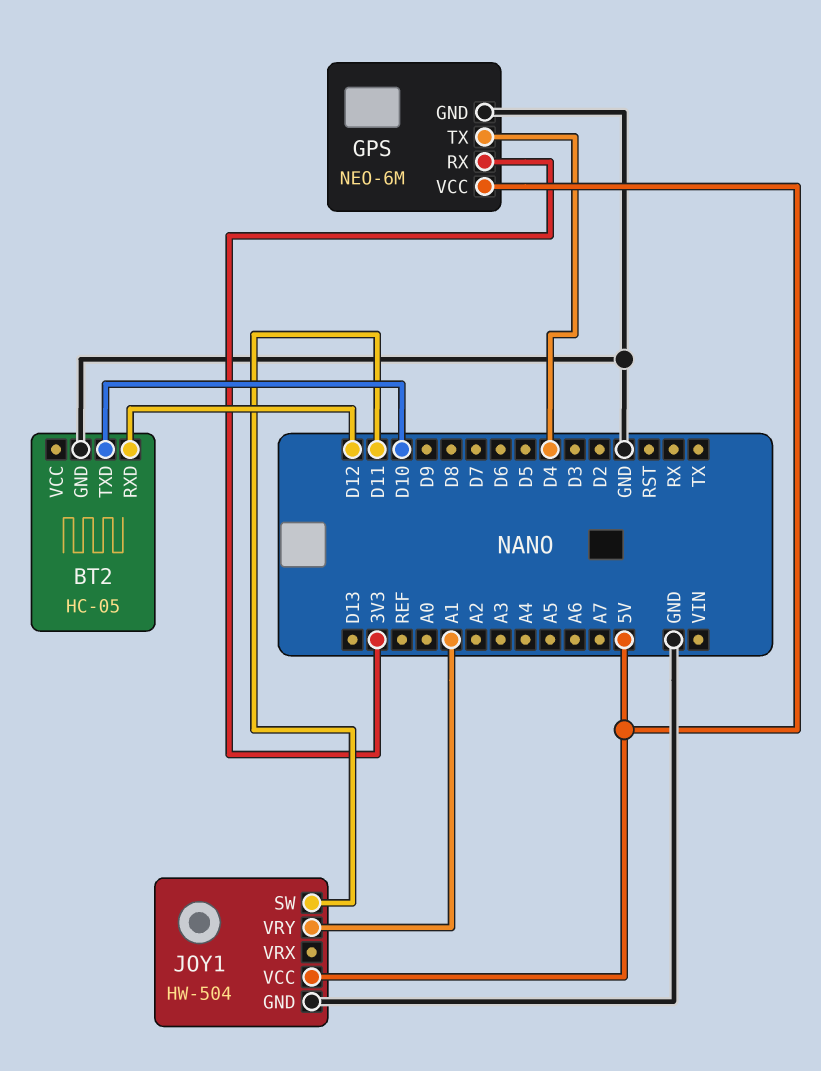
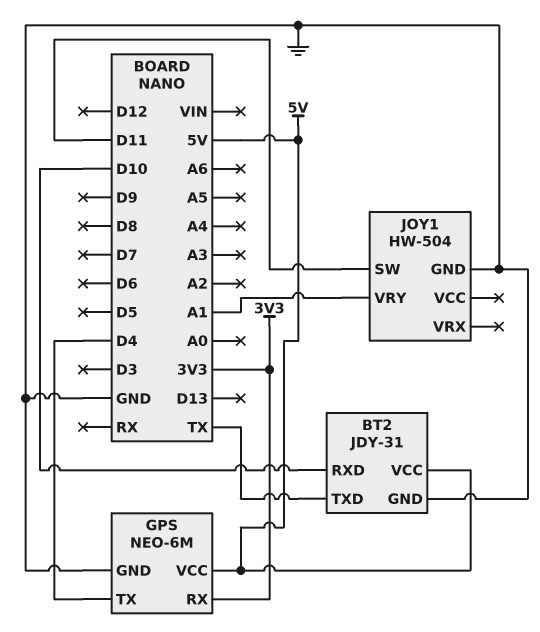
BT2: HC-05 -> JDY-31
BT2 pin RXD: D12 -> D10
BT2 pin TXD: D10 -> TX
BT2 pin VCC: none -> 5V
JOY1 pin VCC: 5V -> none

